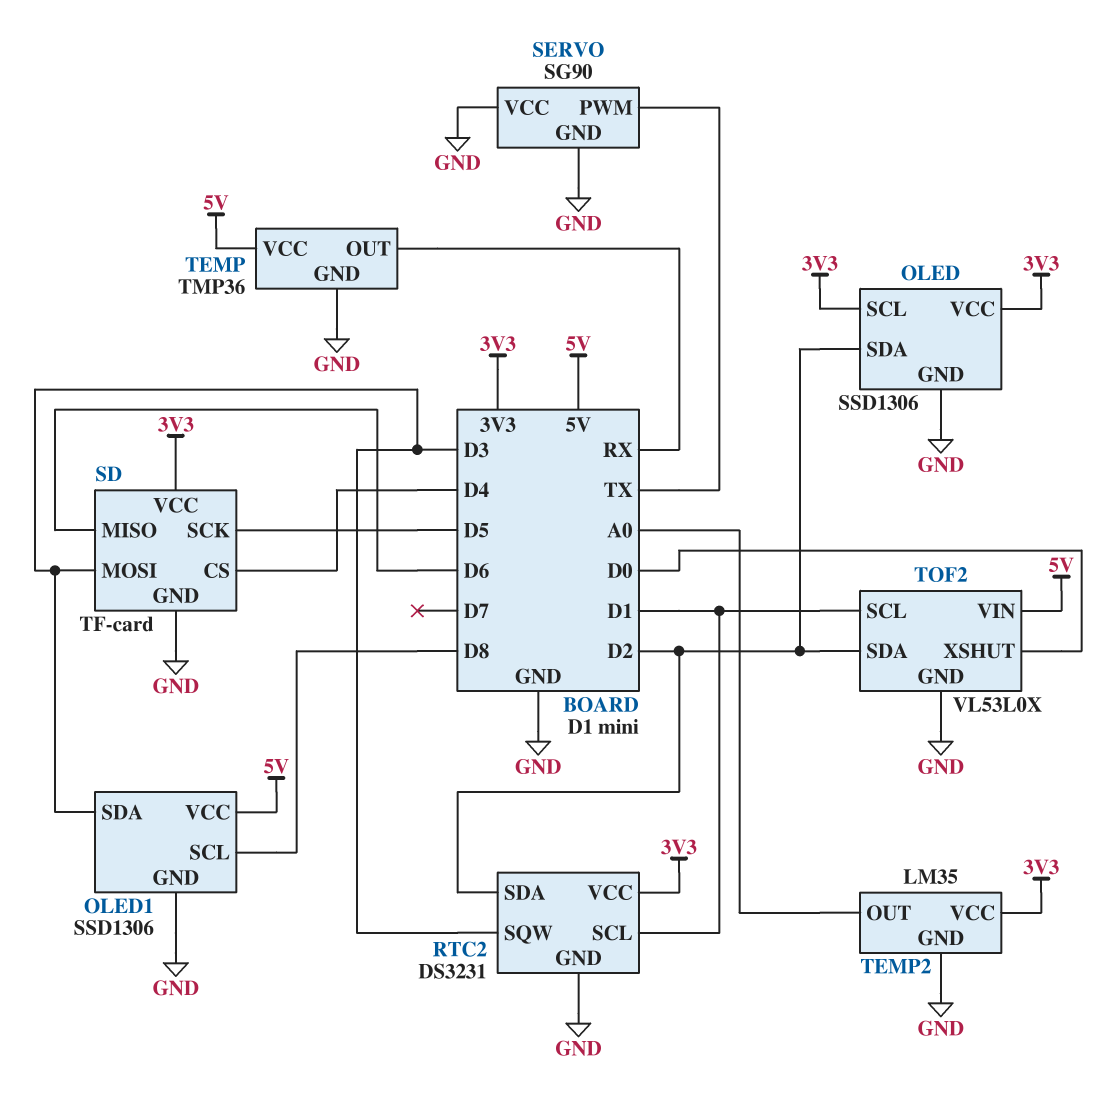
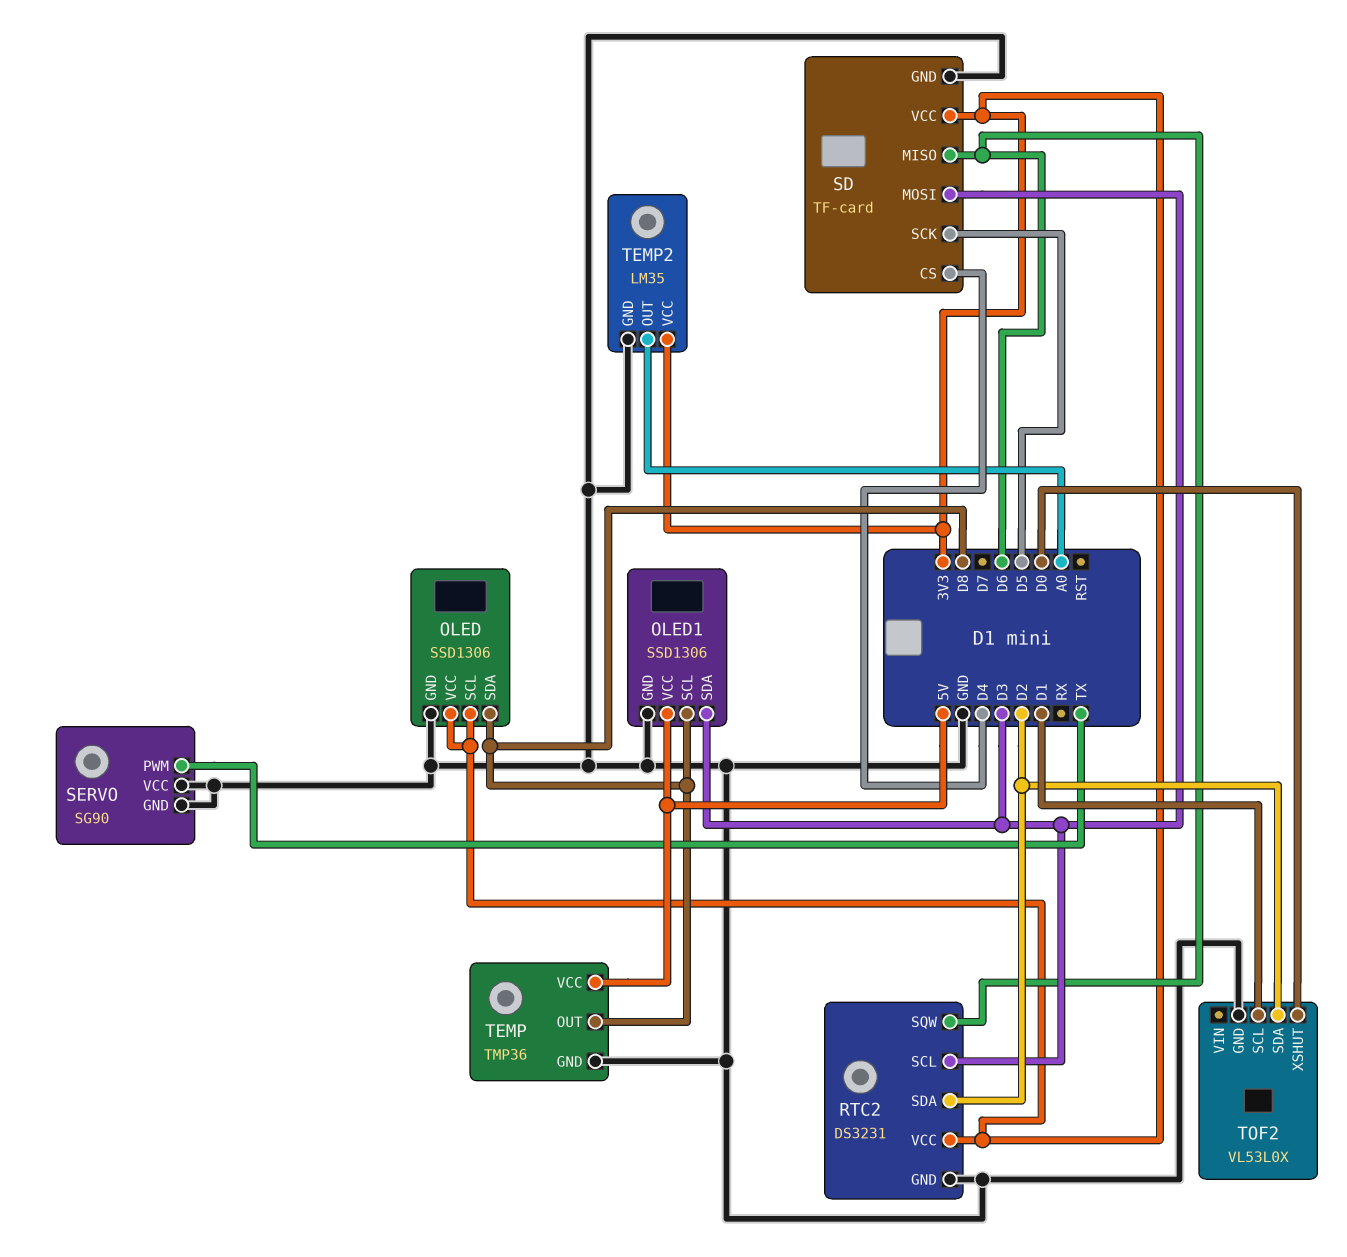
OLED pin SDA: D2 -> D8
RTC2 pin SCL: D1 -> D3
RTC2 pin SQW: D3 -> D6
TEMP pin OUT: RX -> D8
TOF2 pin VIN: 5V -> none

